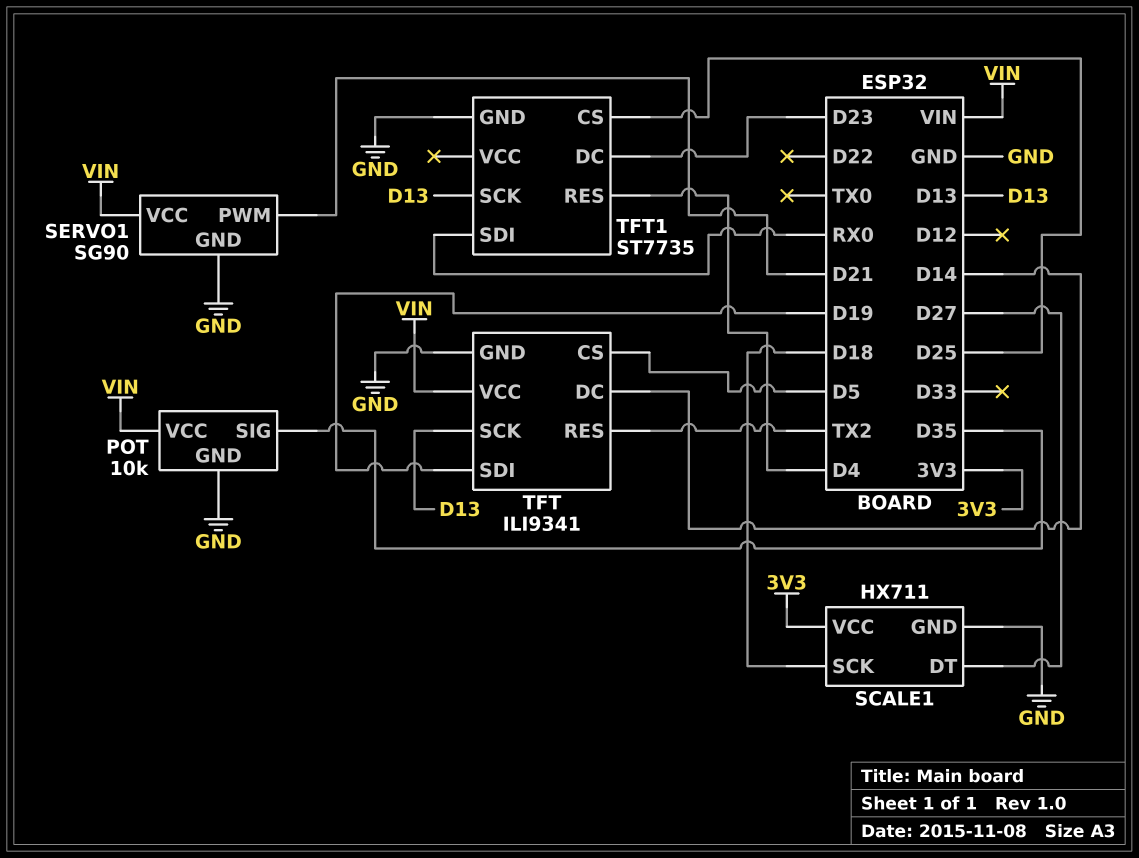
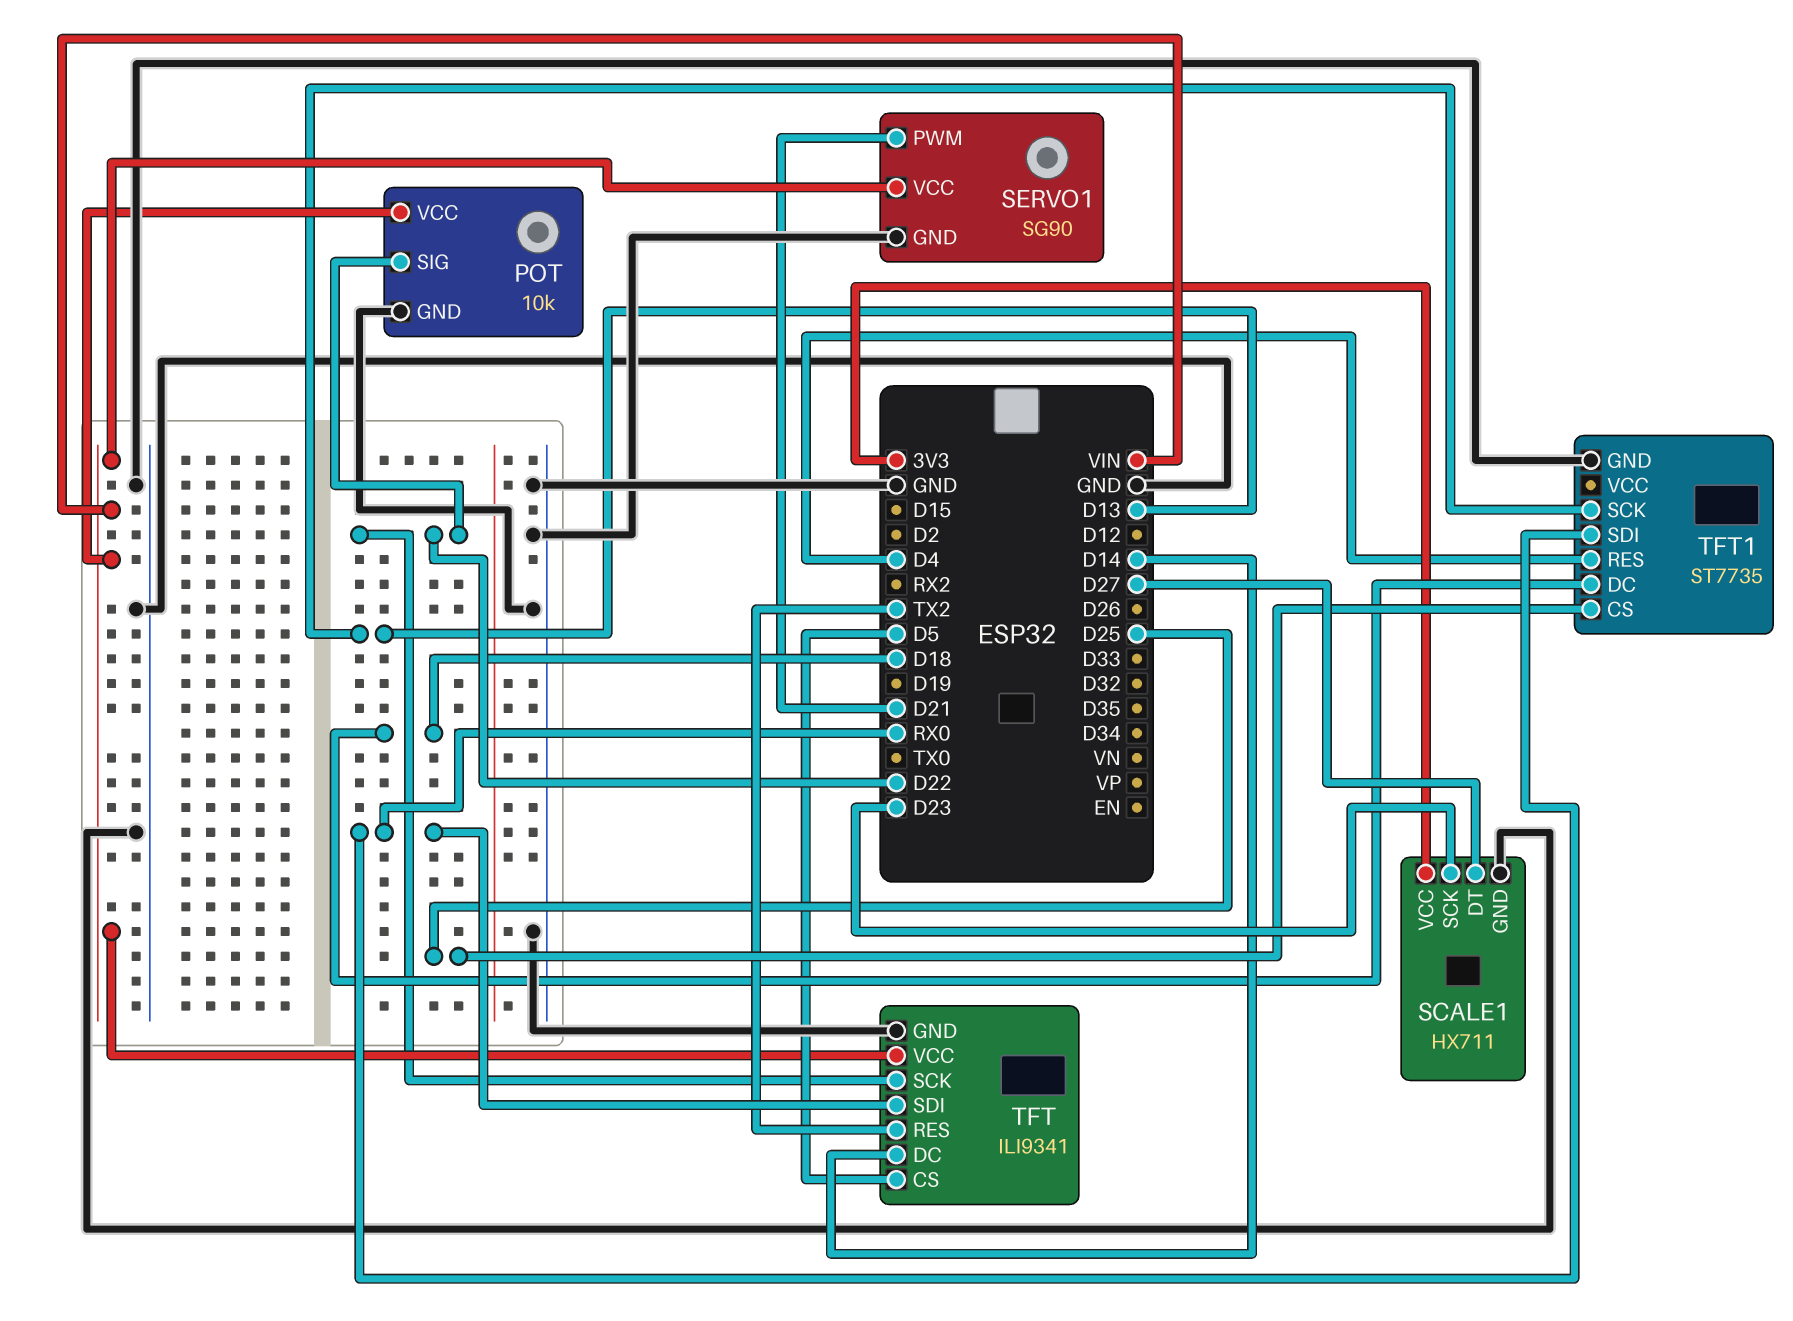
POT pin SIG: D35 -> D22
SCALE1 pin SCK: D18 -> D23
TFT pin SCK: D13 -> D22
TFT pin SDI: D19 -> RX0
TFT1 pin DC: D23 -> D18

